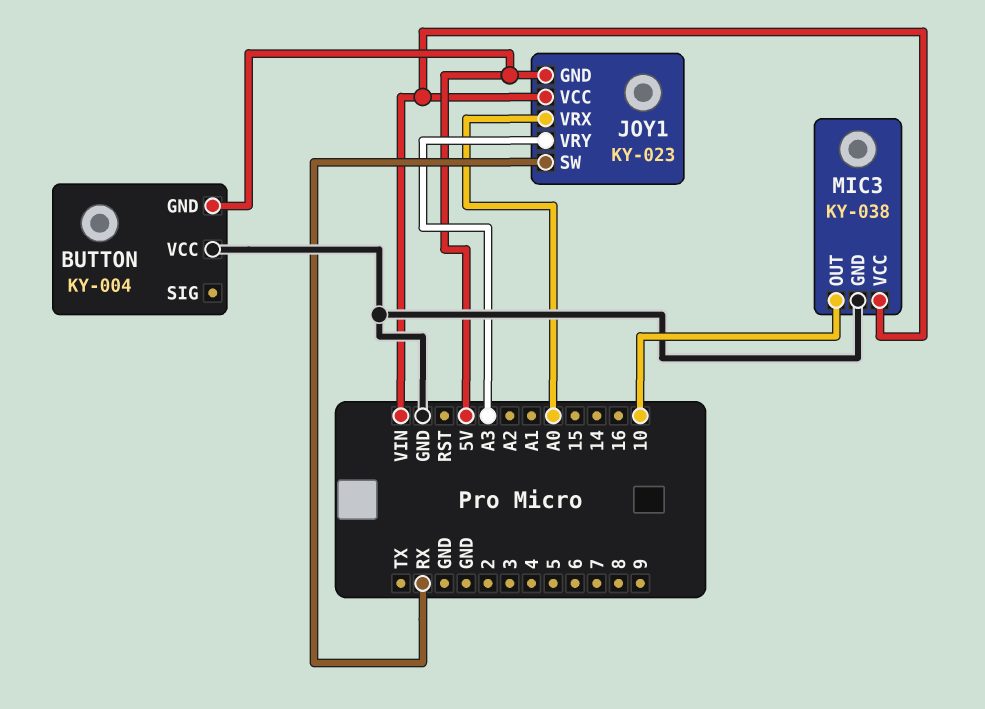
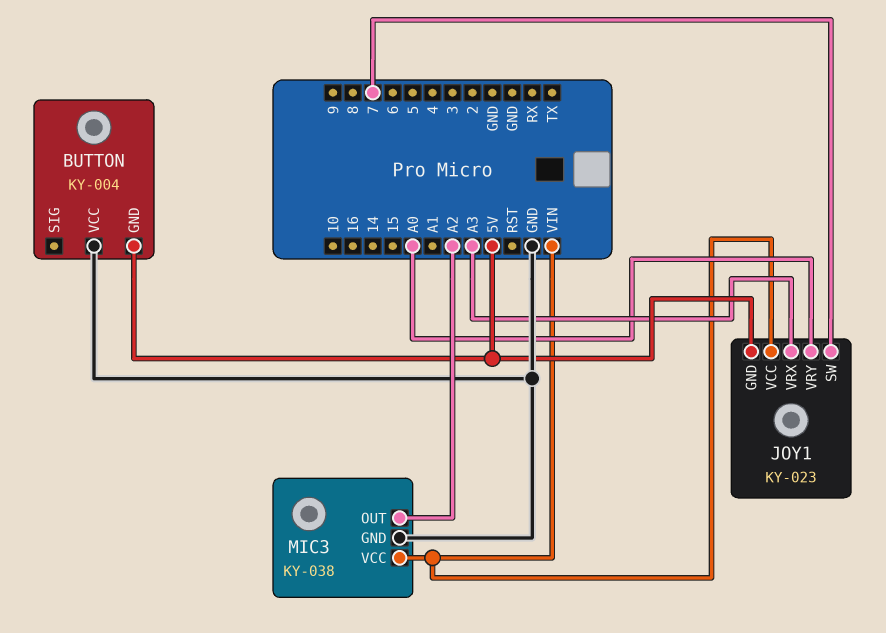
JOY1 pin SW: RX -> 7
JOY1 pin VRX: A0 -> A3
JOY1 pin VRY: A3 -> A0
MIC3 pin OUT: 10 -> A2

